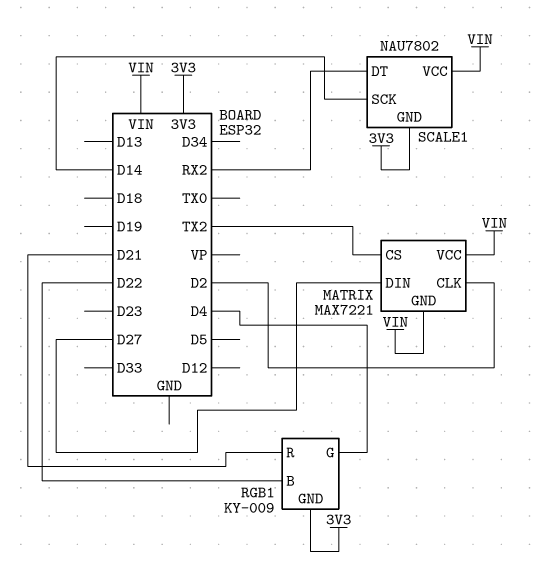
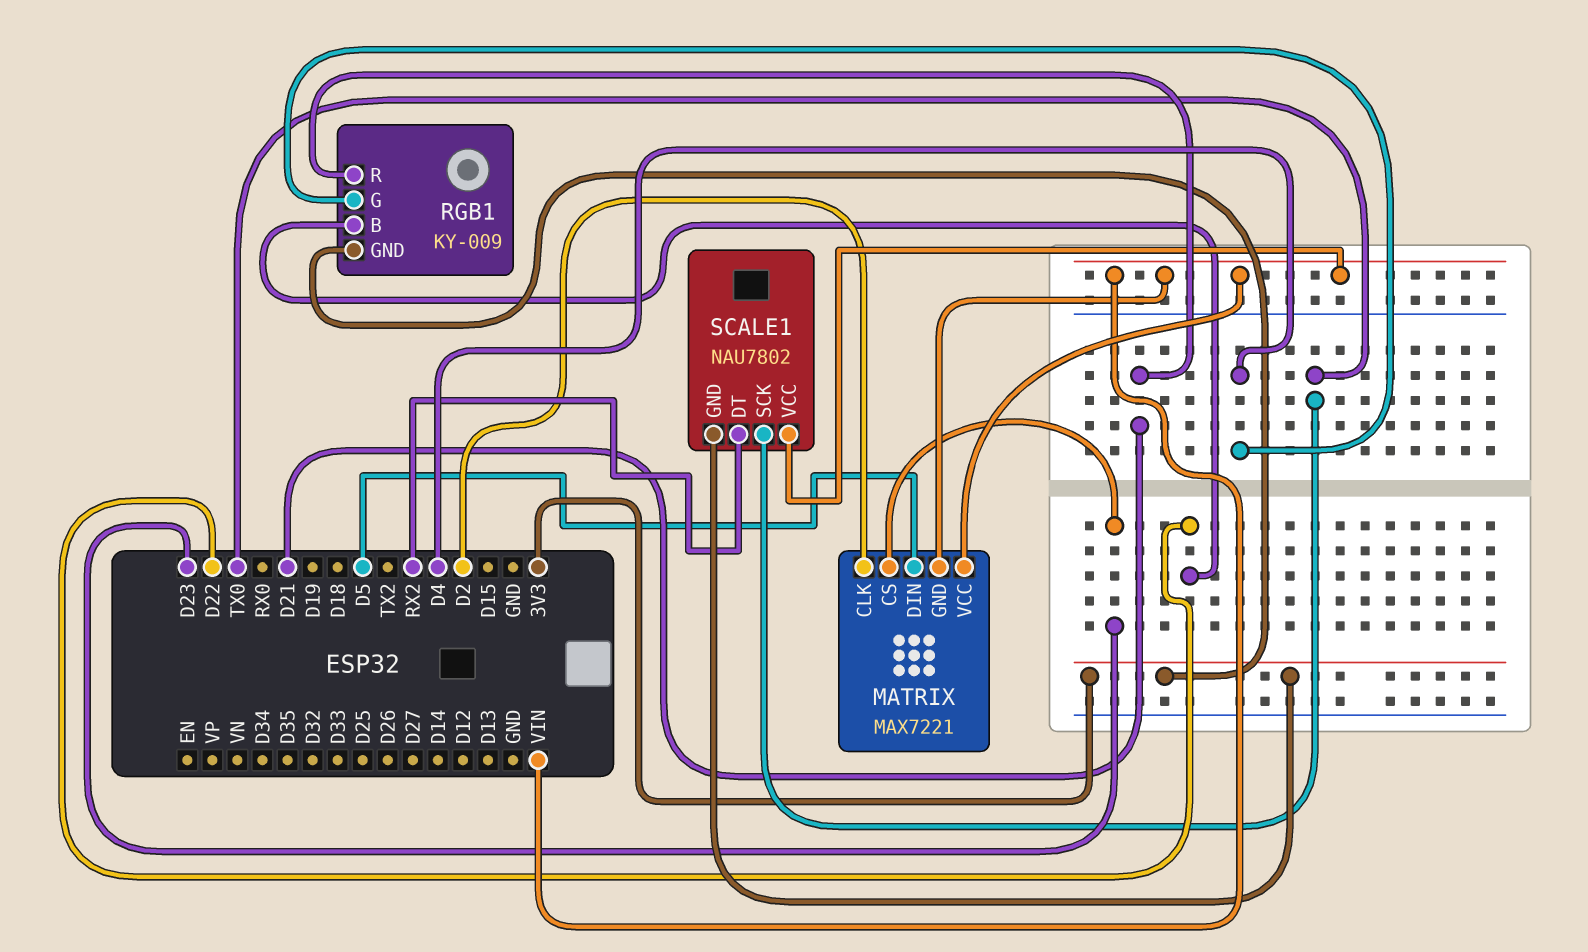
MATRIX pin CS: TX2 -> D23
MATRIX pin DIN: D27 -> D5
SCALE1 pin SCK: D14 -> TX0

